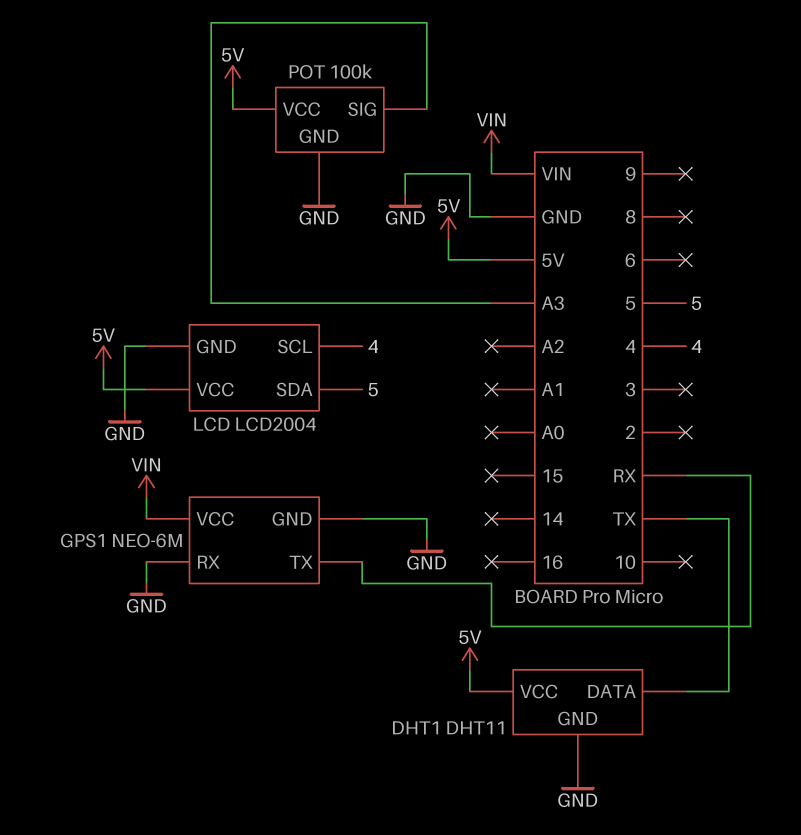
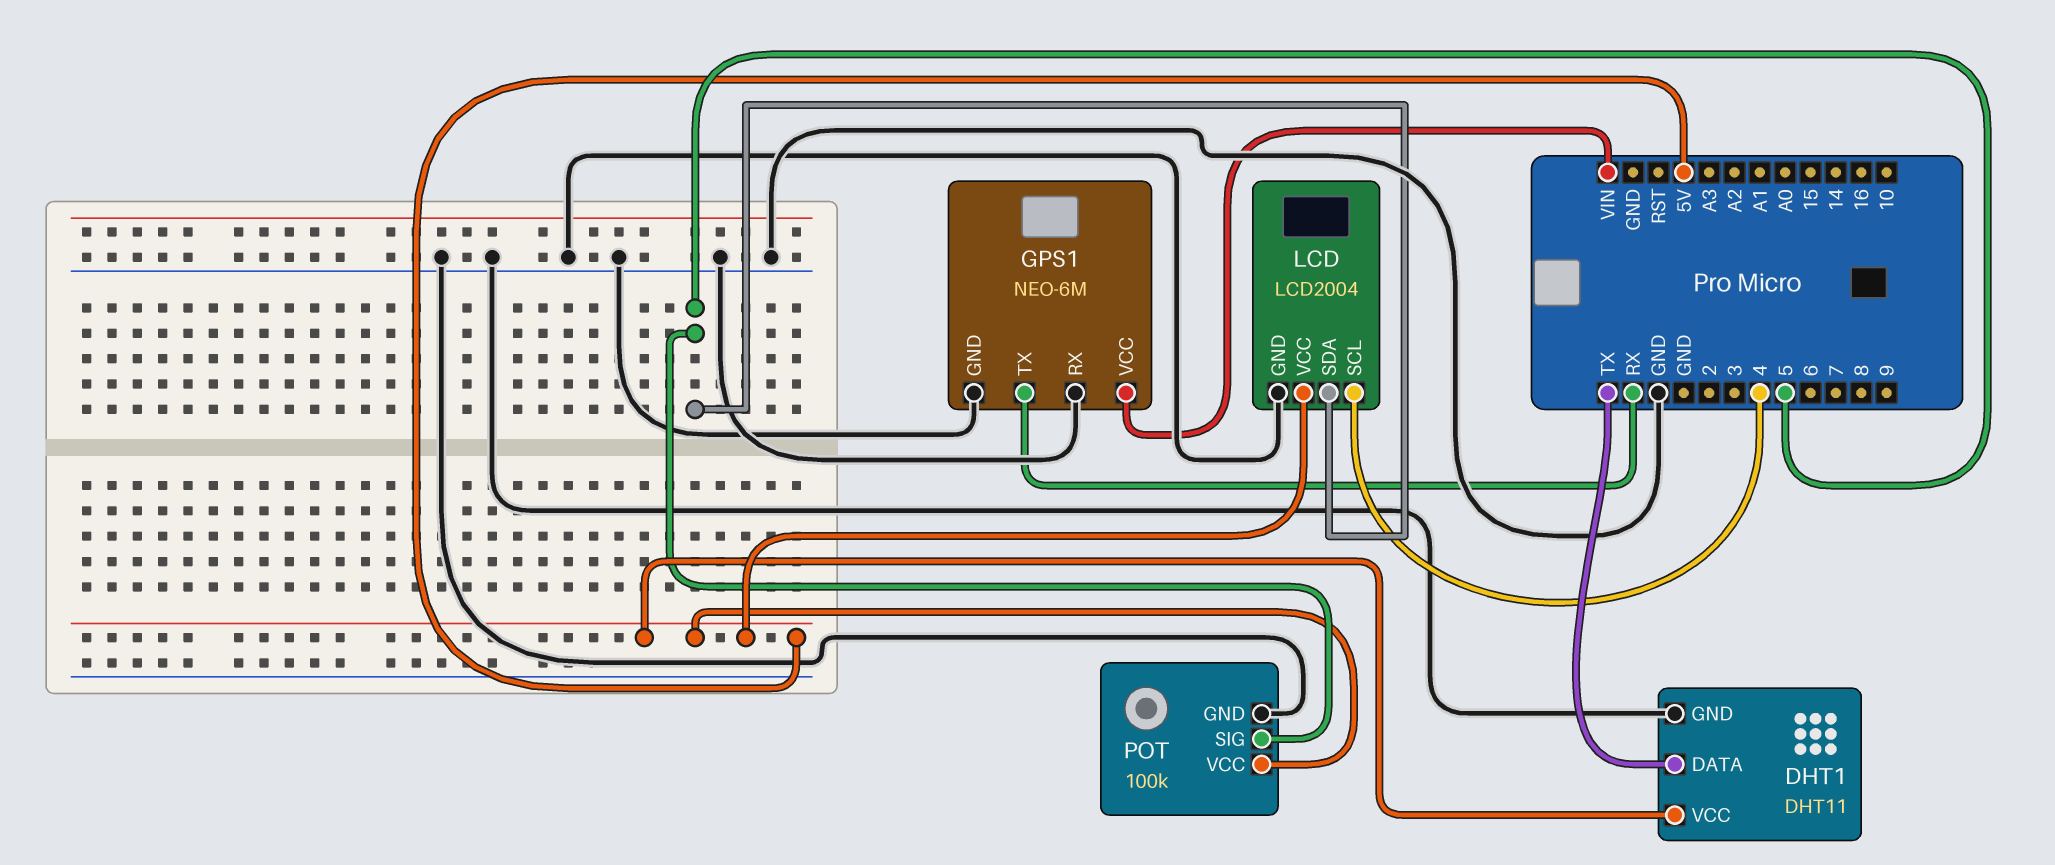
POT pin SIG: A3 -> 5

